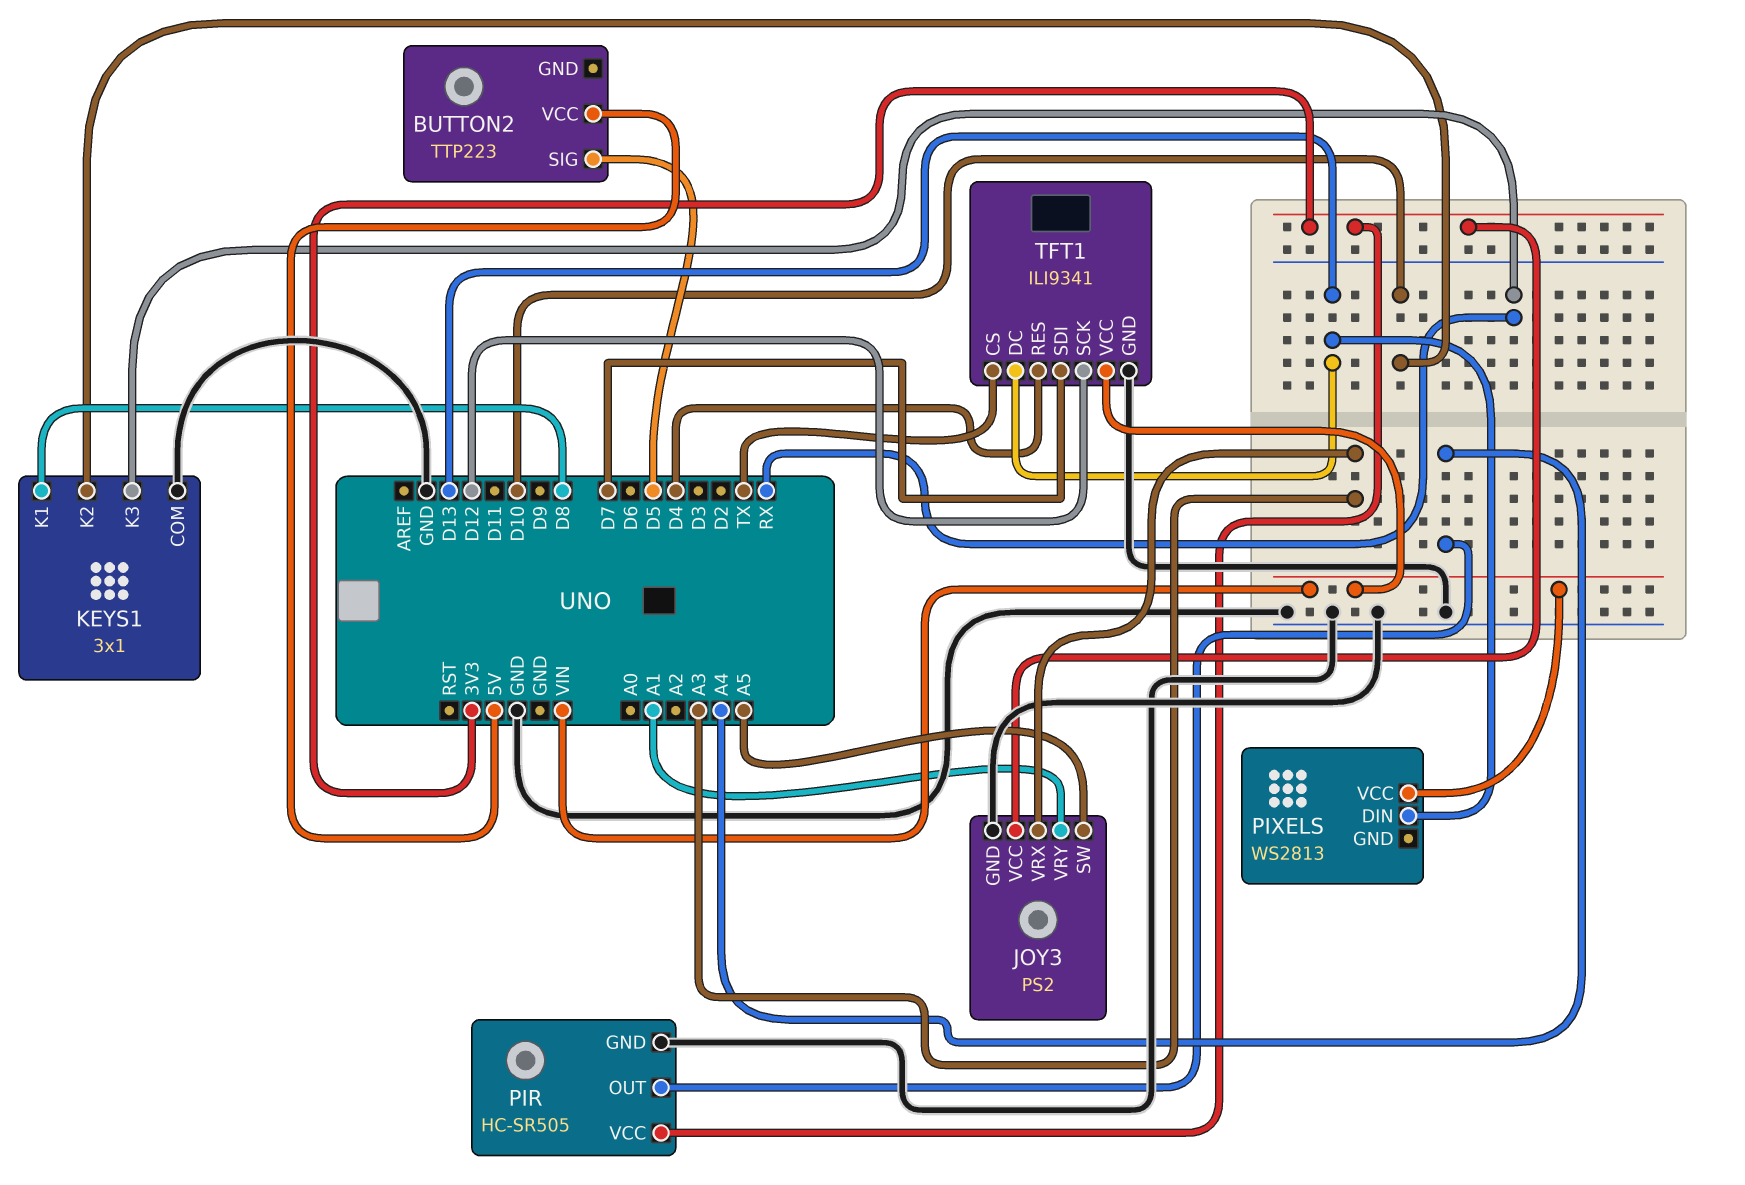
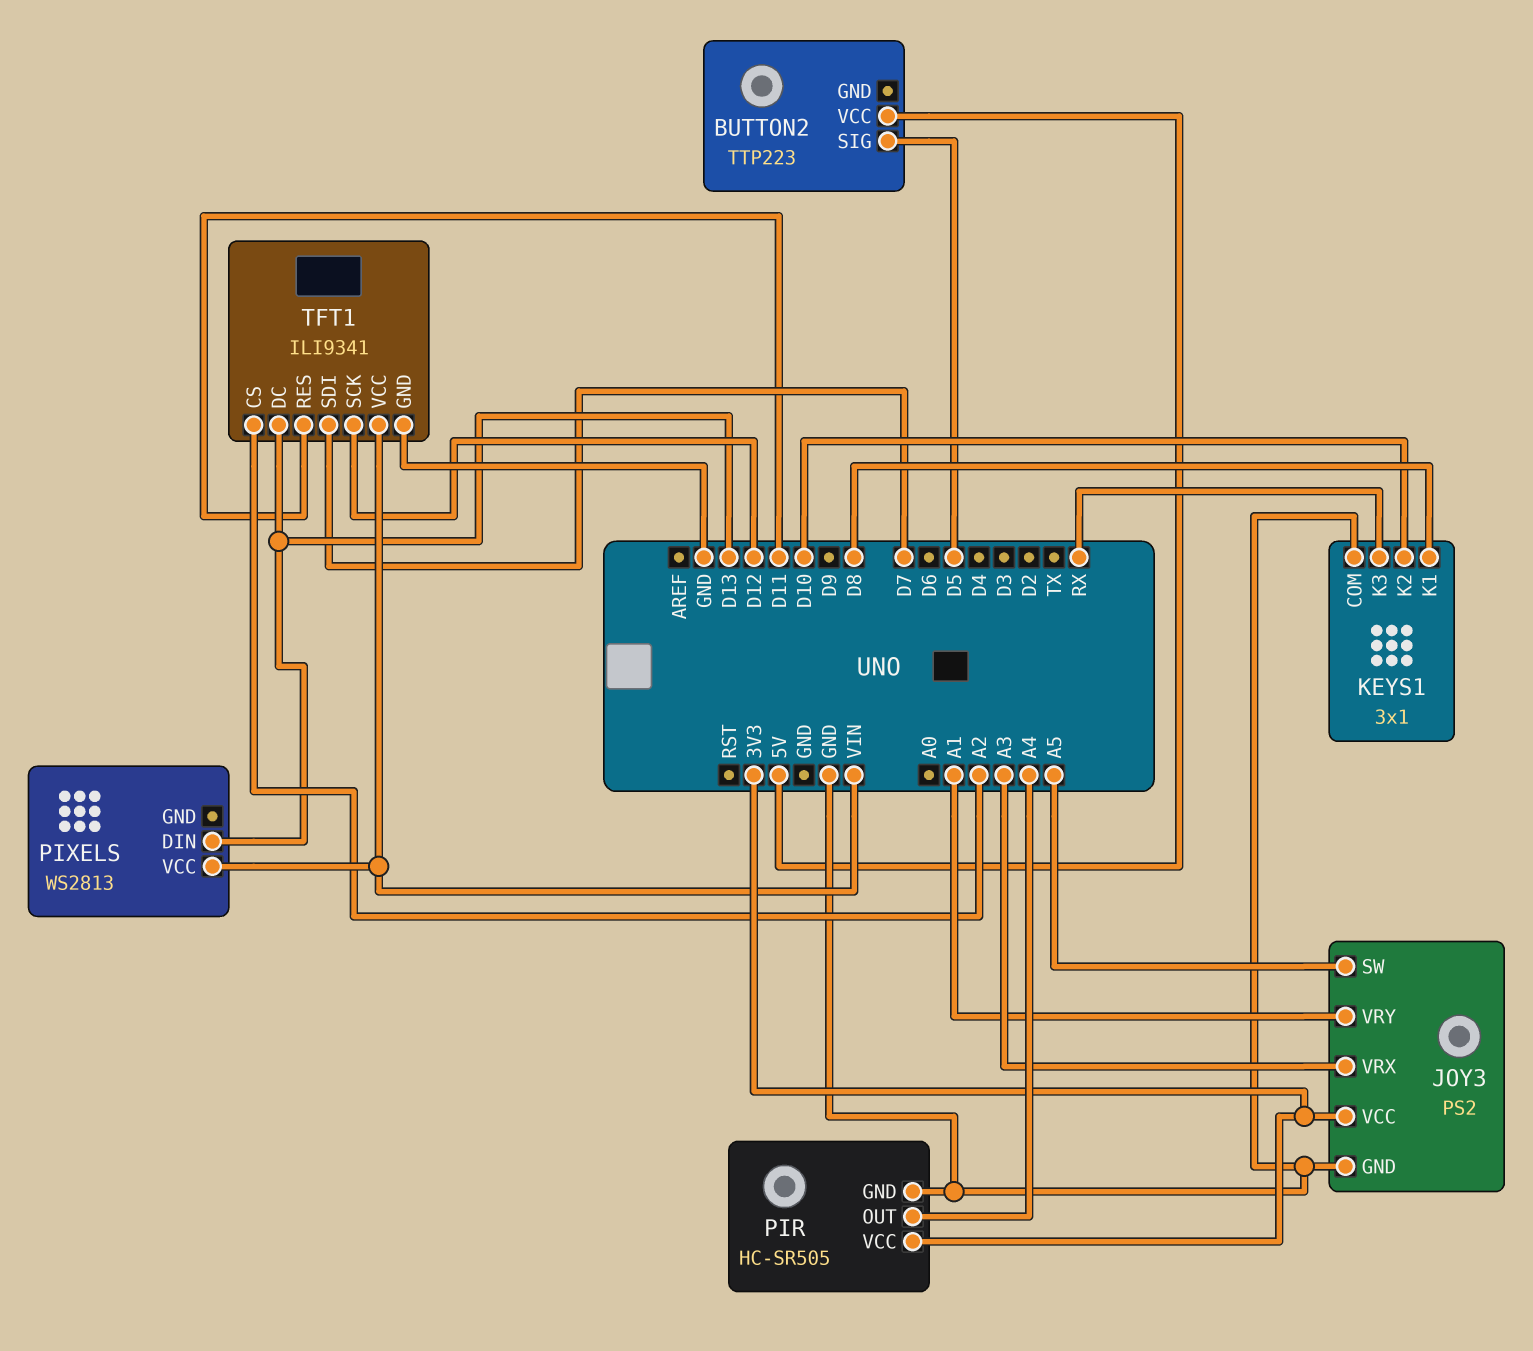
TFT1 pin CS: TX -> A2
TFT1 pin RES: D4 -> D11

